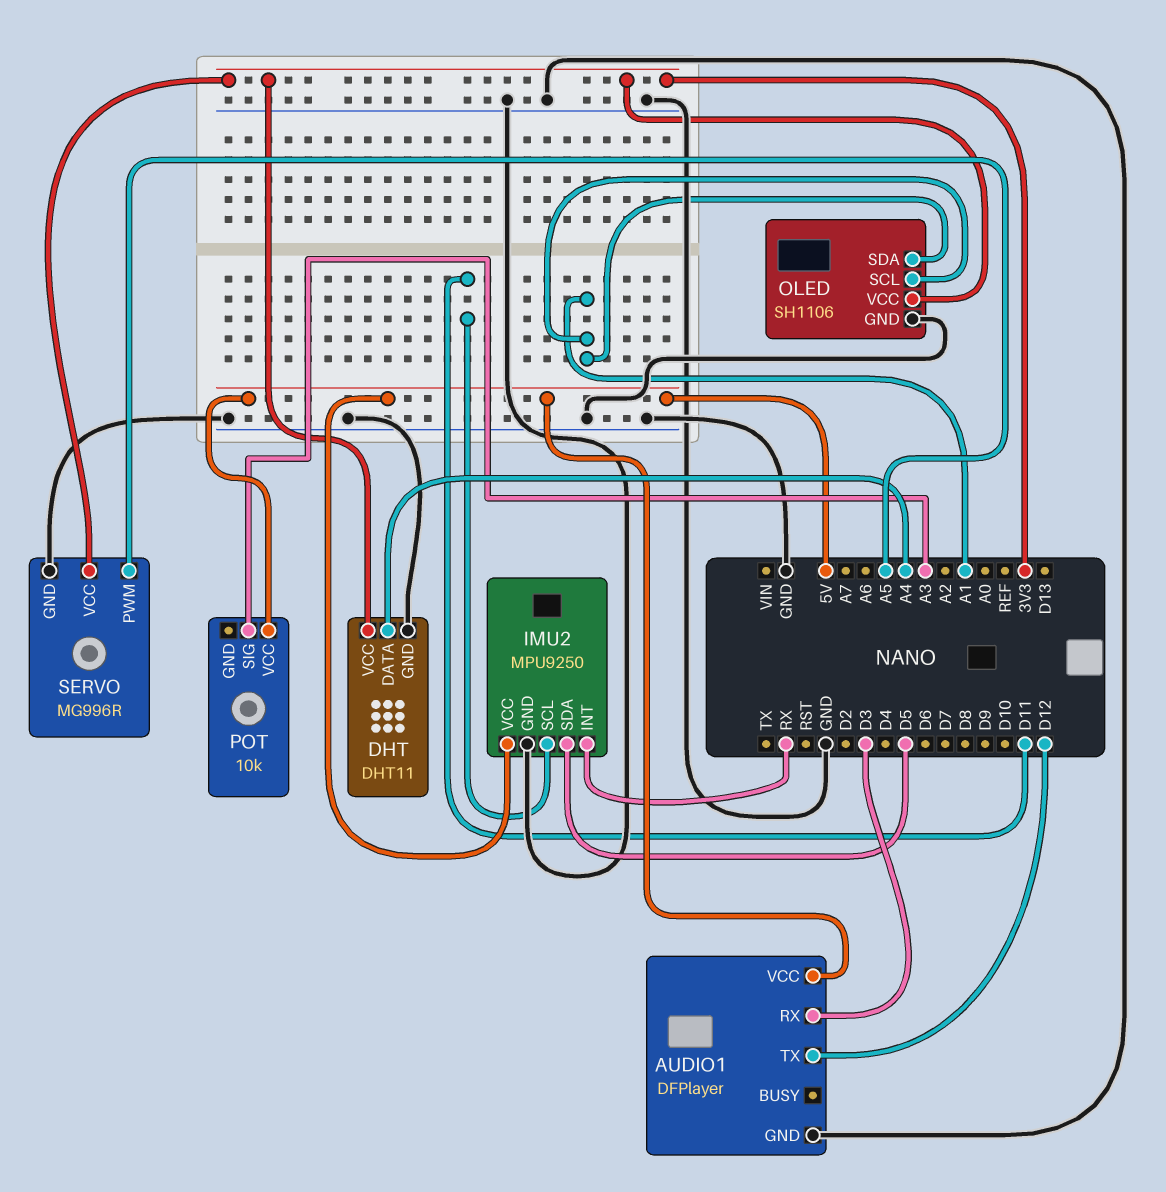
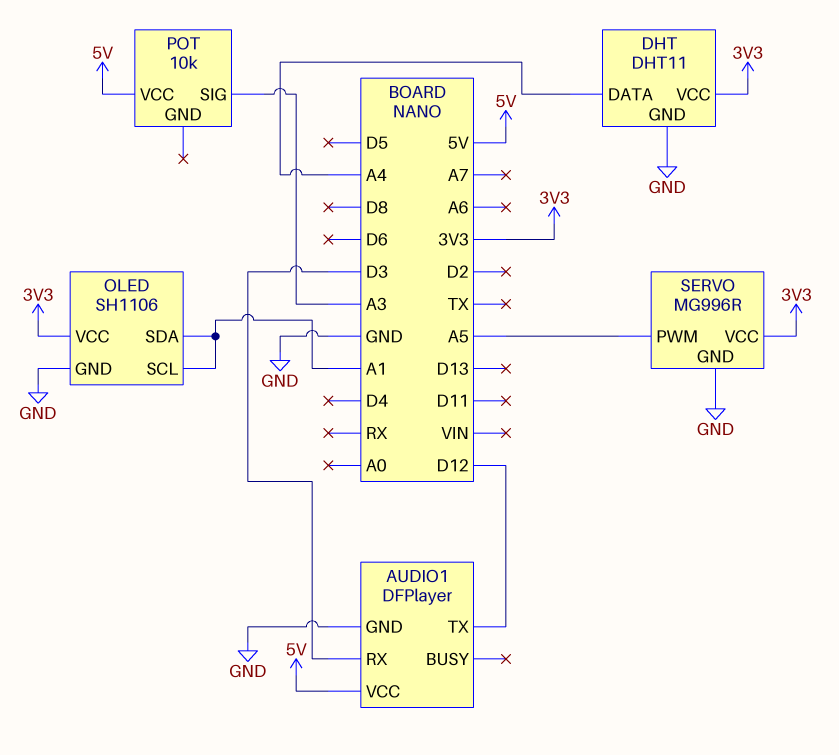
IMU2: MPU9250 -> none
IMU2 pin GND: GND -> none
IMU2 pin INT: RX -> none
IMU2 pin SCL: D11 -> none
IMU2 pin SDA: D5 -> none
IMU2 pin VCC: 5V -> none

